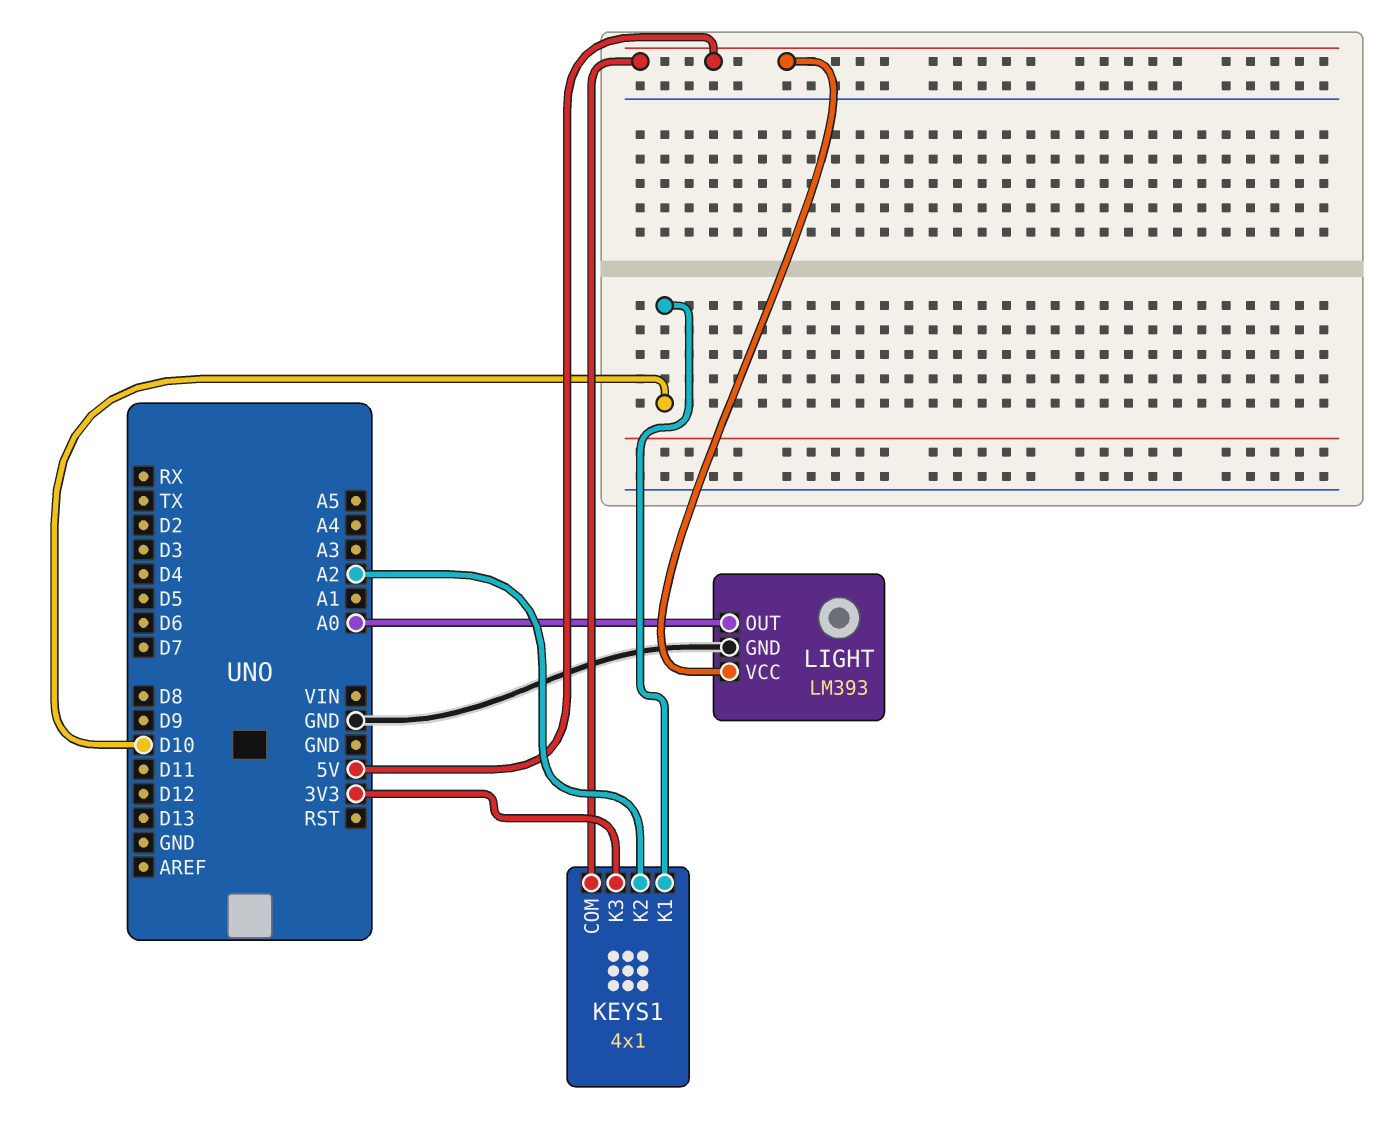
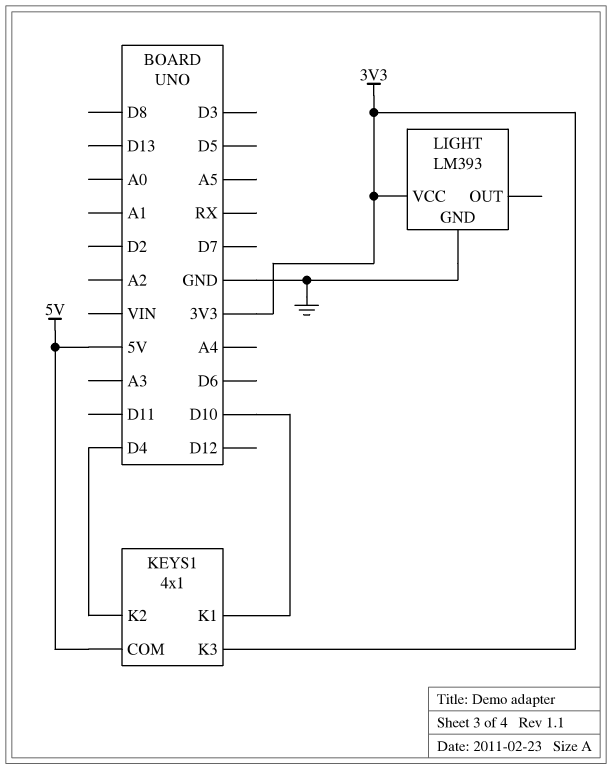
KEYS1 pin K2: A2 -> D4
LIGHT pin OUT: A0 -> none
LIGHT pin VCC: 5V -> 3V3

